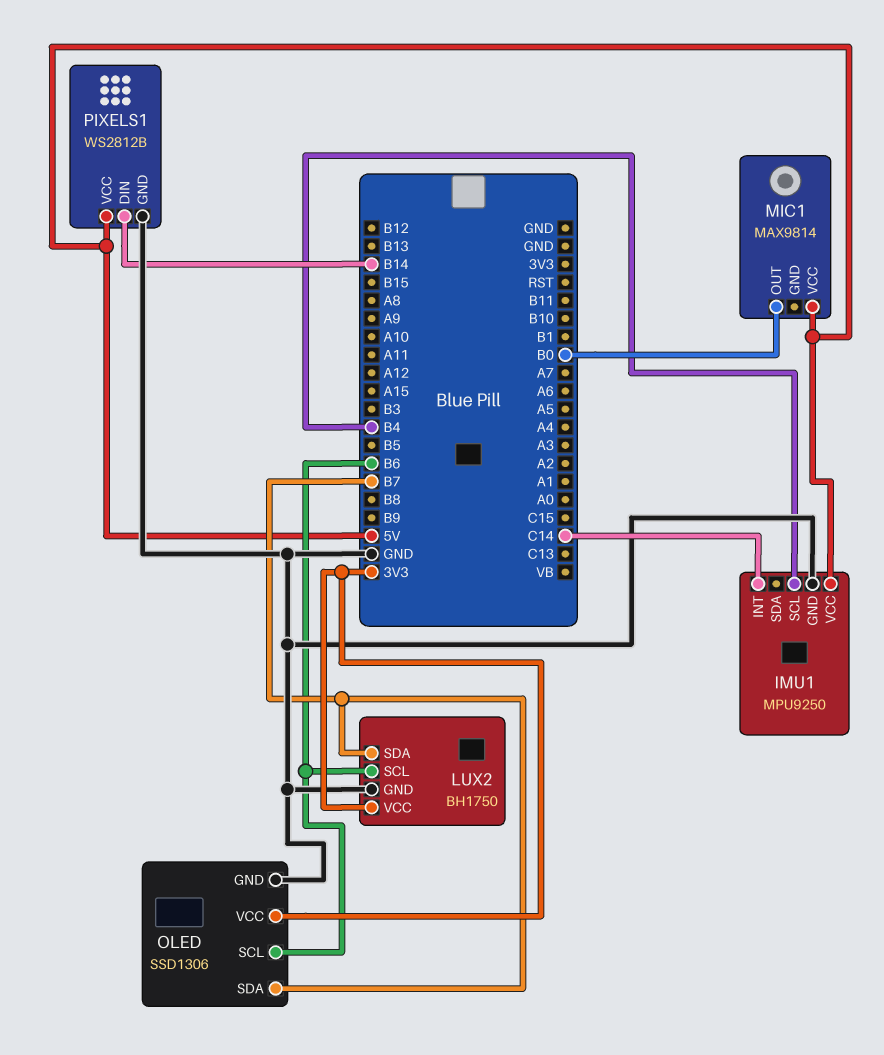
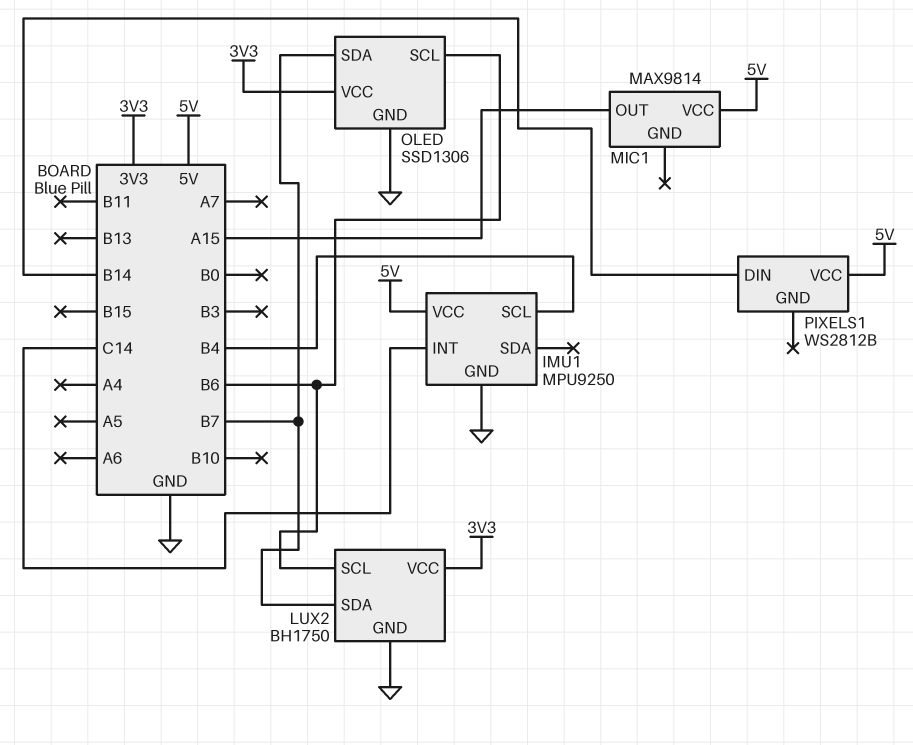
MIC1 pin OUT: B0 -> A15
PIXELS1 pin GND: GND -> none

